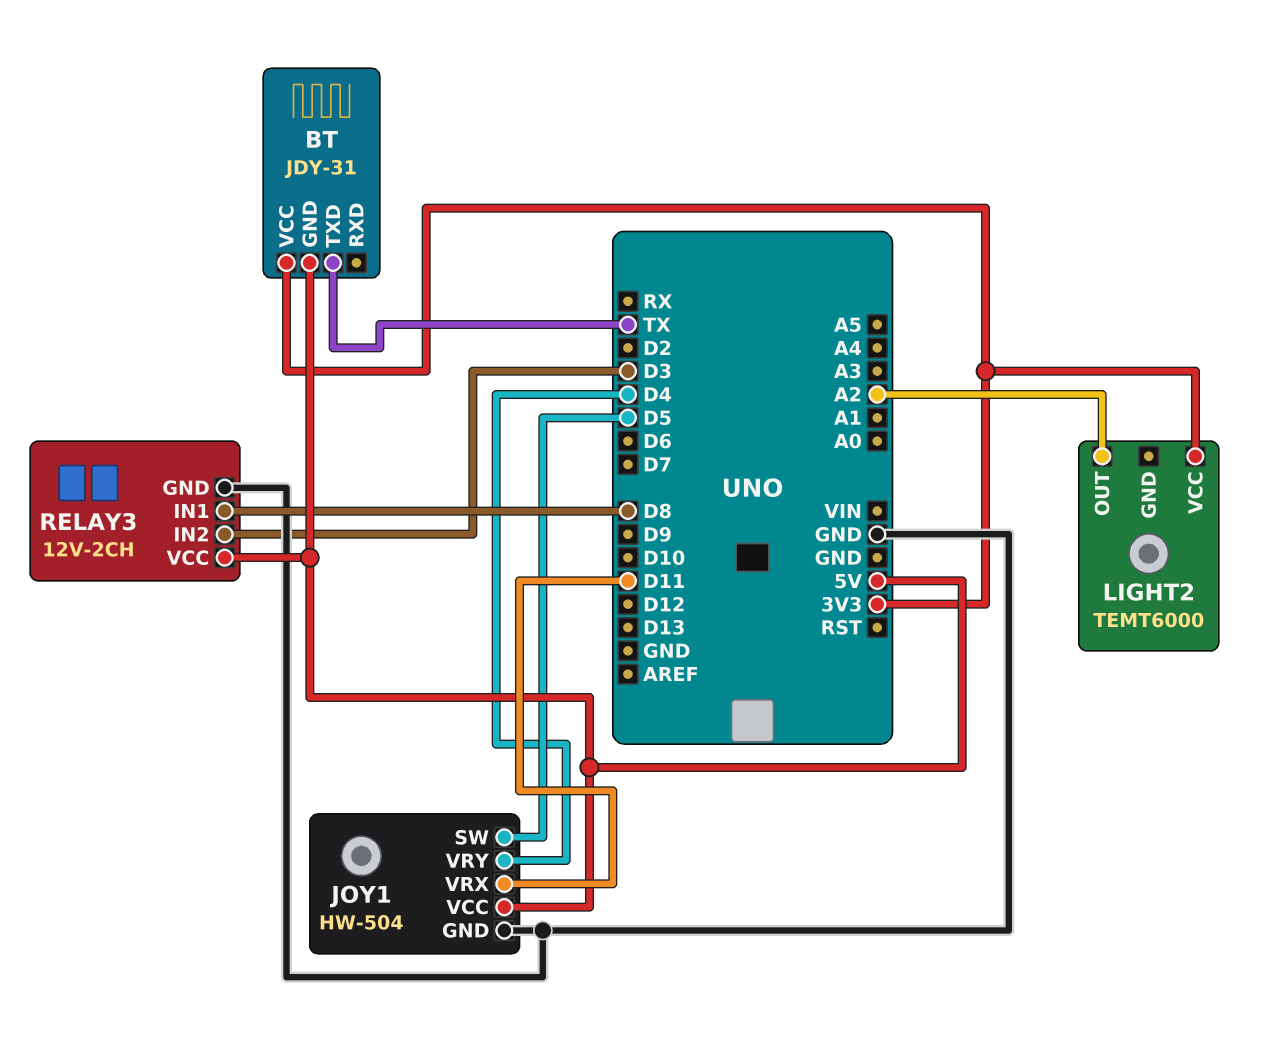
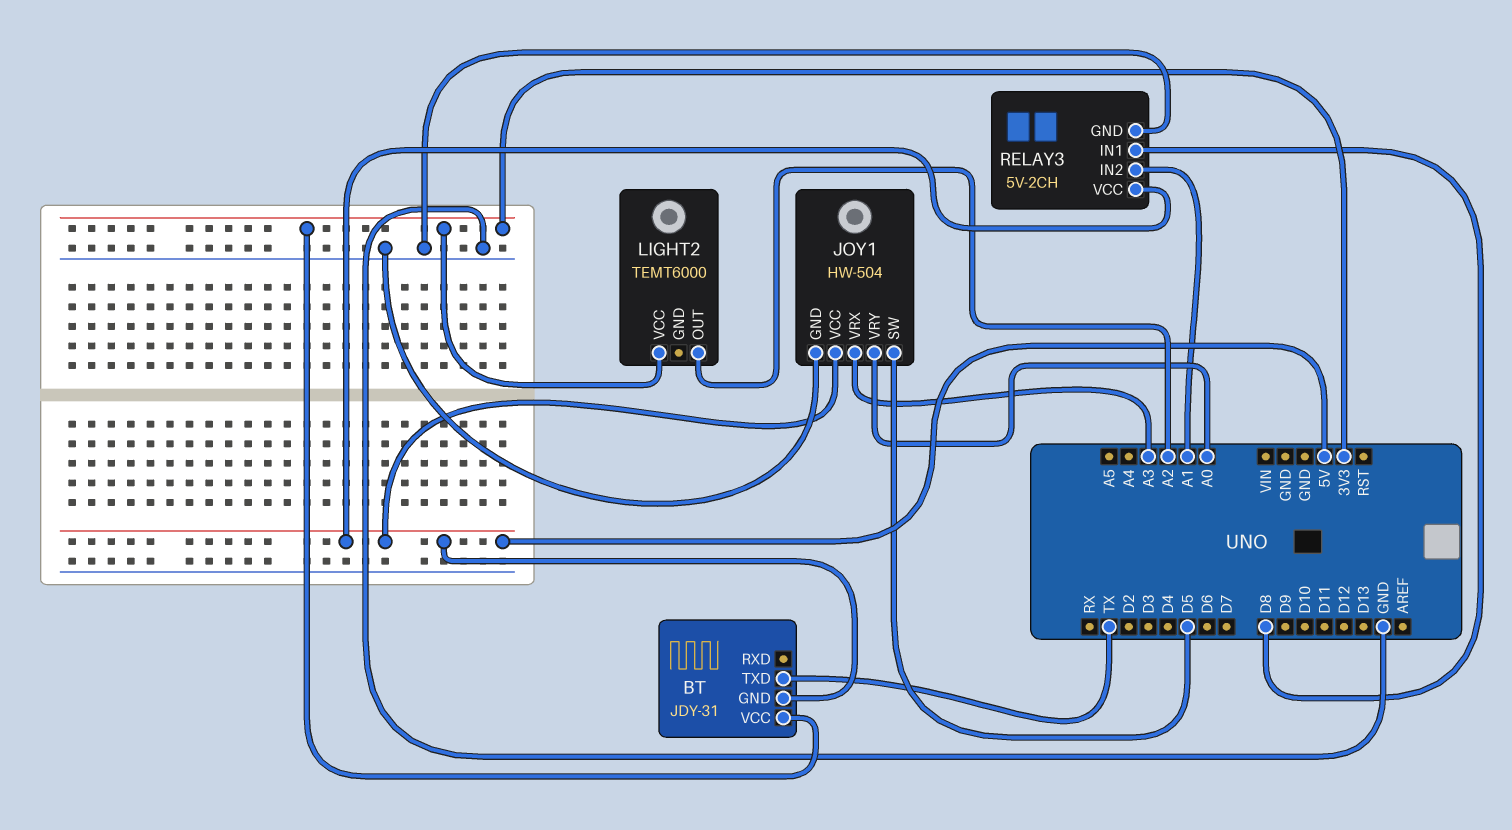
JOY1 pin VRX: D11 -> A3
JOY1 pin VRY: D4 -> A0
RELAY3: 12V-2CH -> 5V-2CH
RELAY3 pin IN2: D3 -> A1

